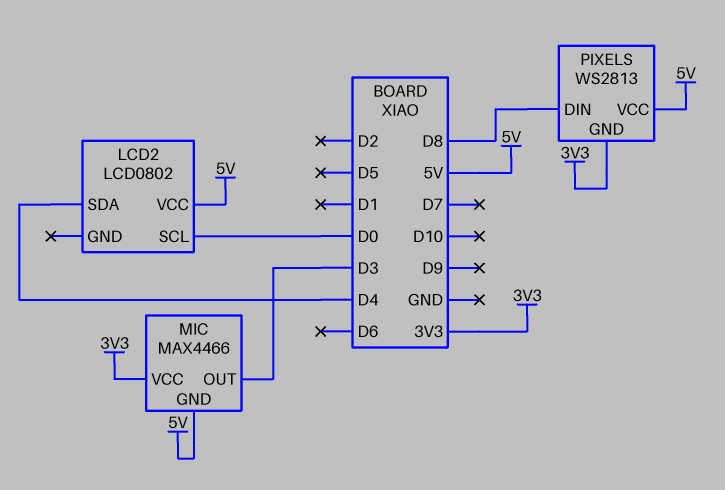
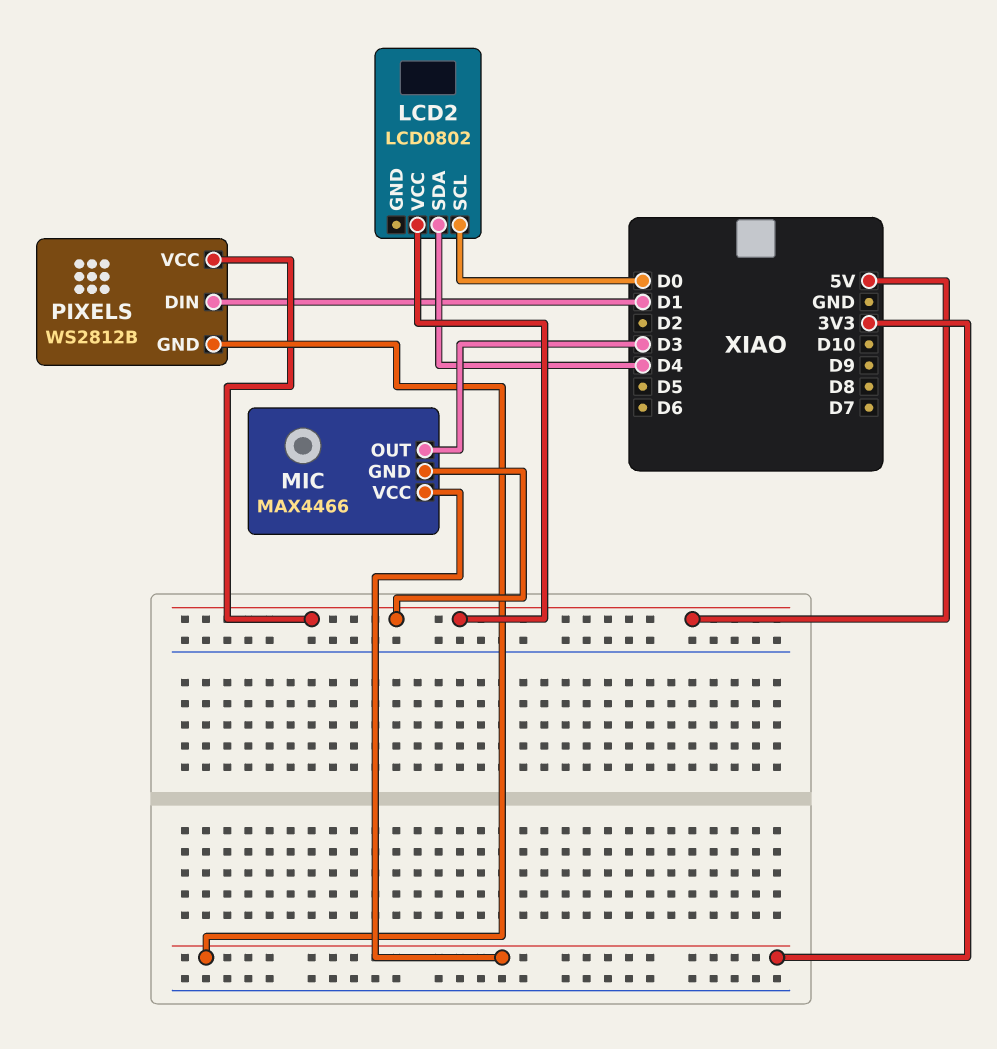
PIXELS: WS2813 -> WS2812B
PIXELS pin DIN: D8 -> D1

